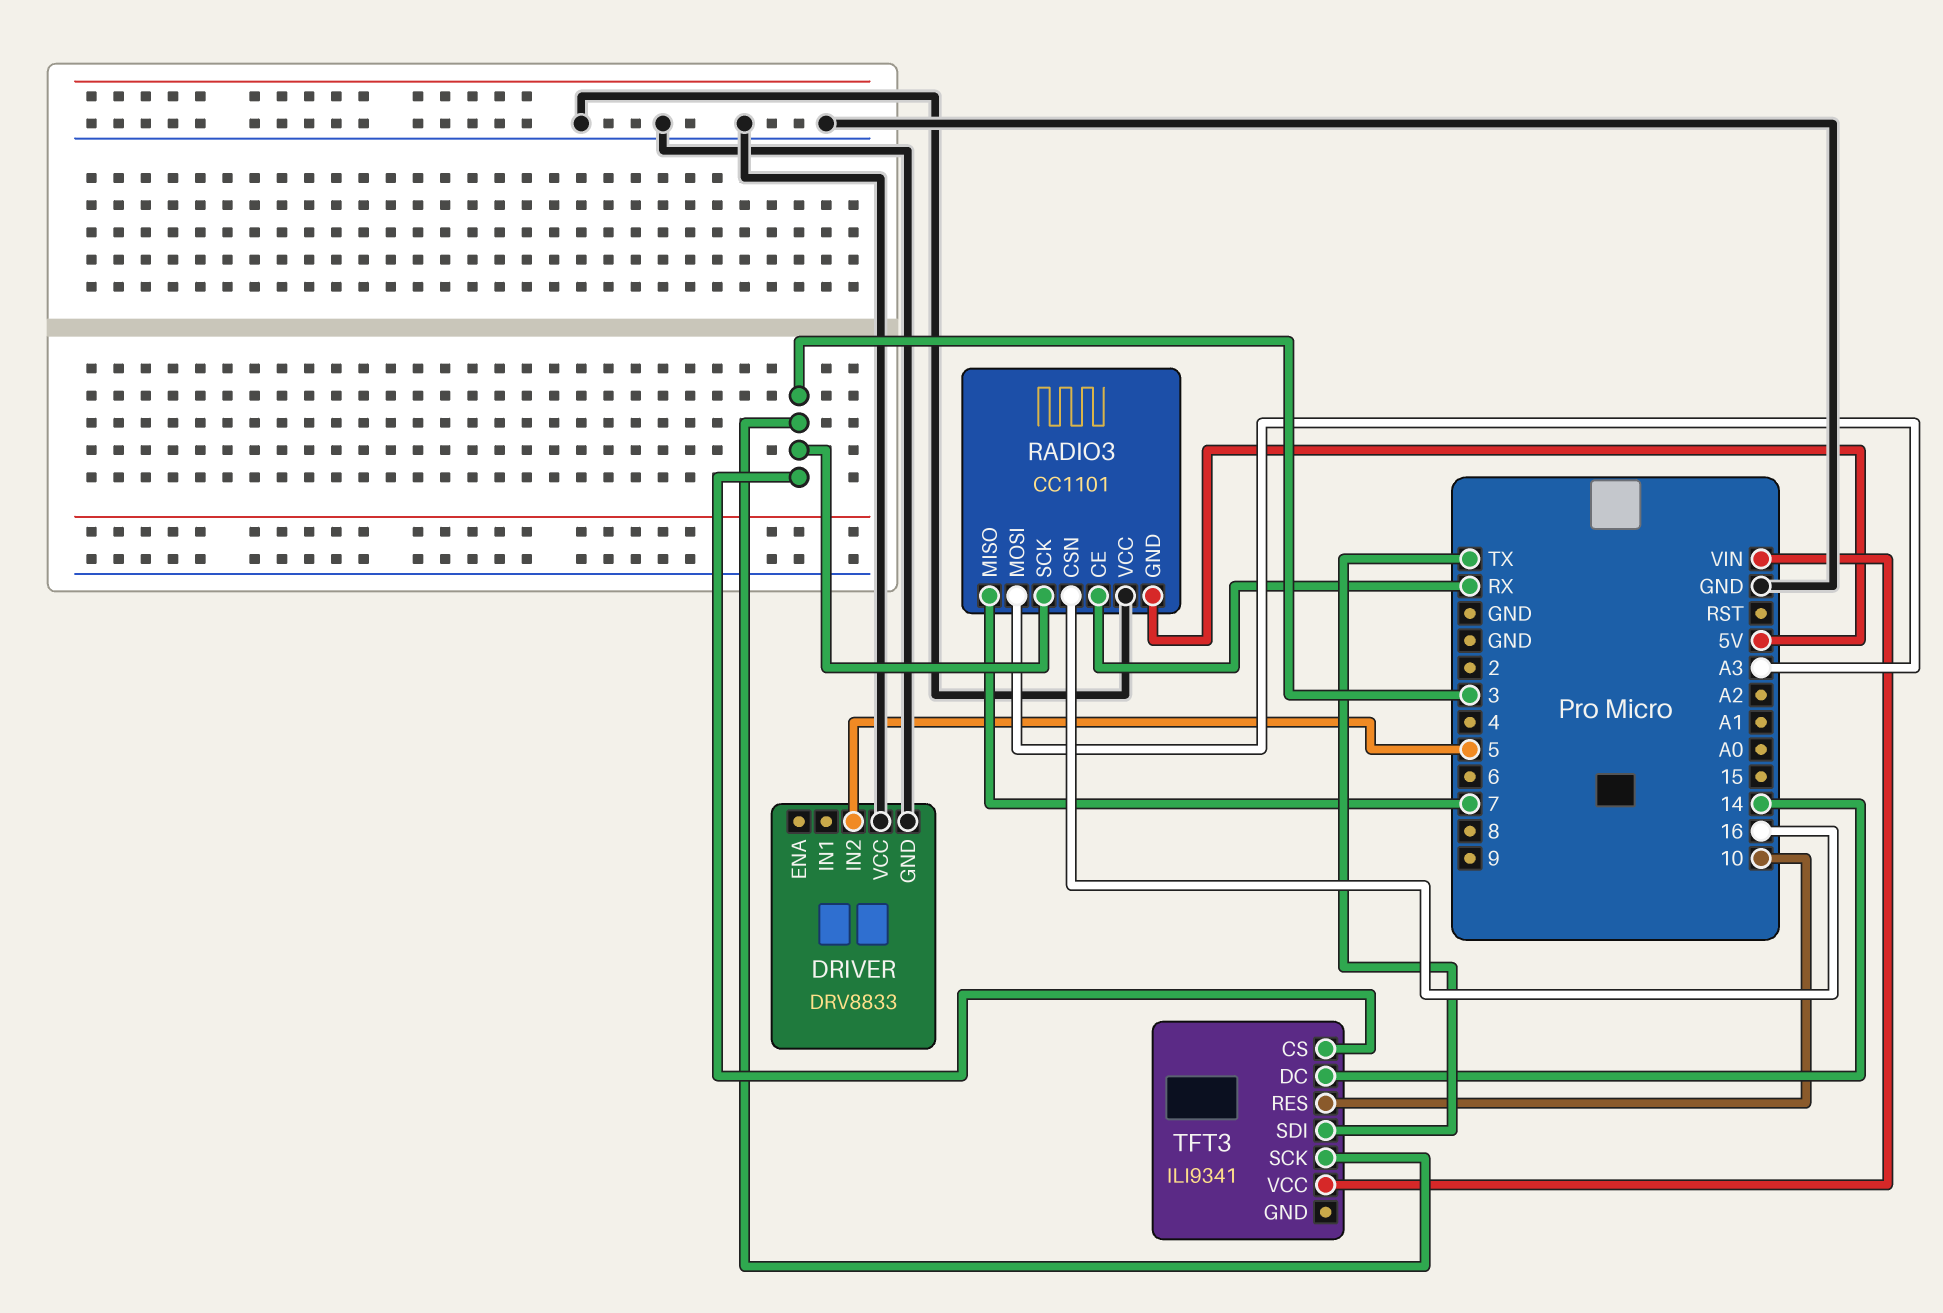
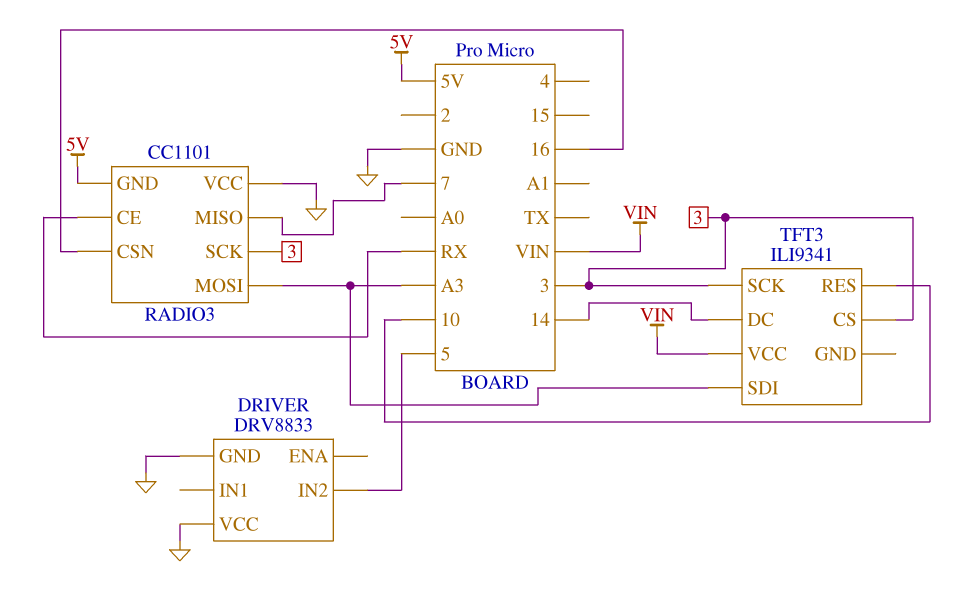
TFT3 pin SDI: TX -> A3

